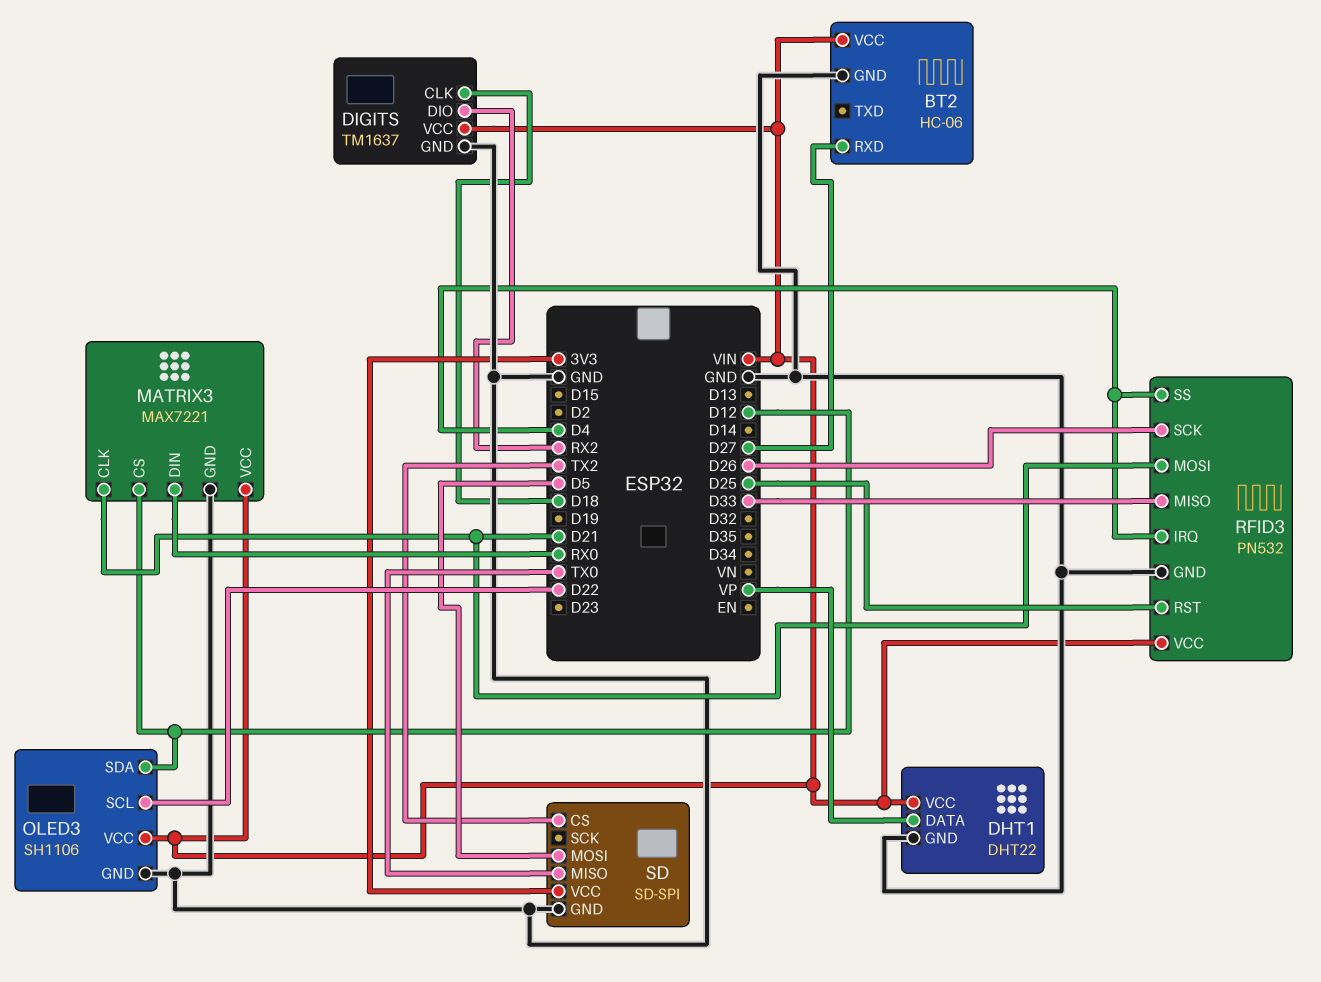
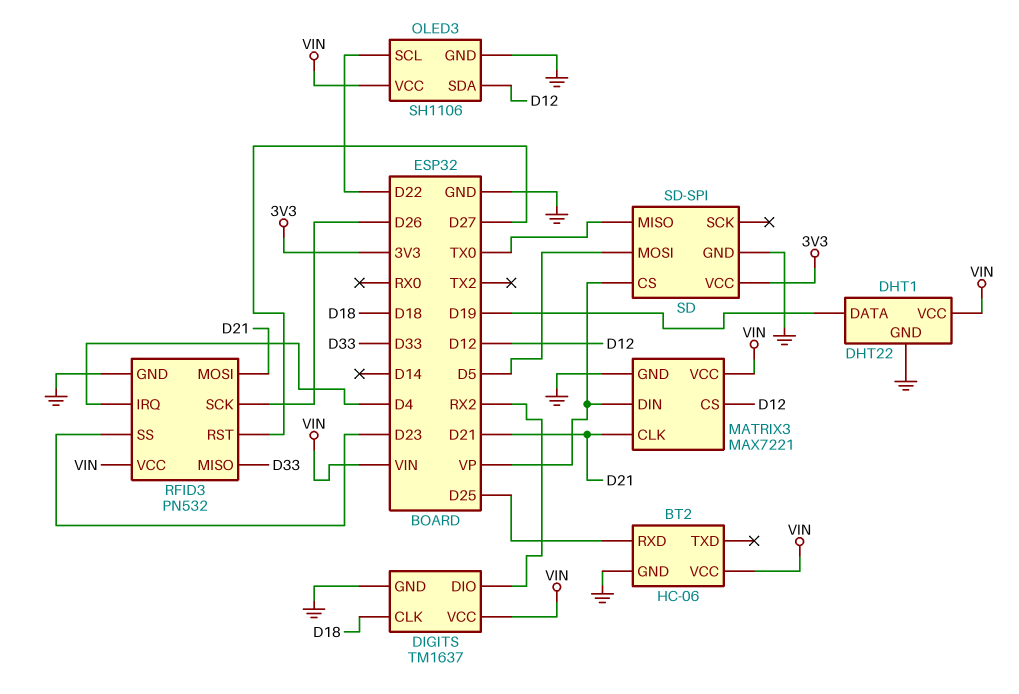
BT2 pin RXD: D27 -> D25
DHT1 pin DATA: VP -> D19
MATRIX3 pin DIN: RX0 -> VP
RFID3 pin RST: D25 -> D27
RFID3 pin SS: D4 -> D23
SD pin CS: TX2 -> VP

